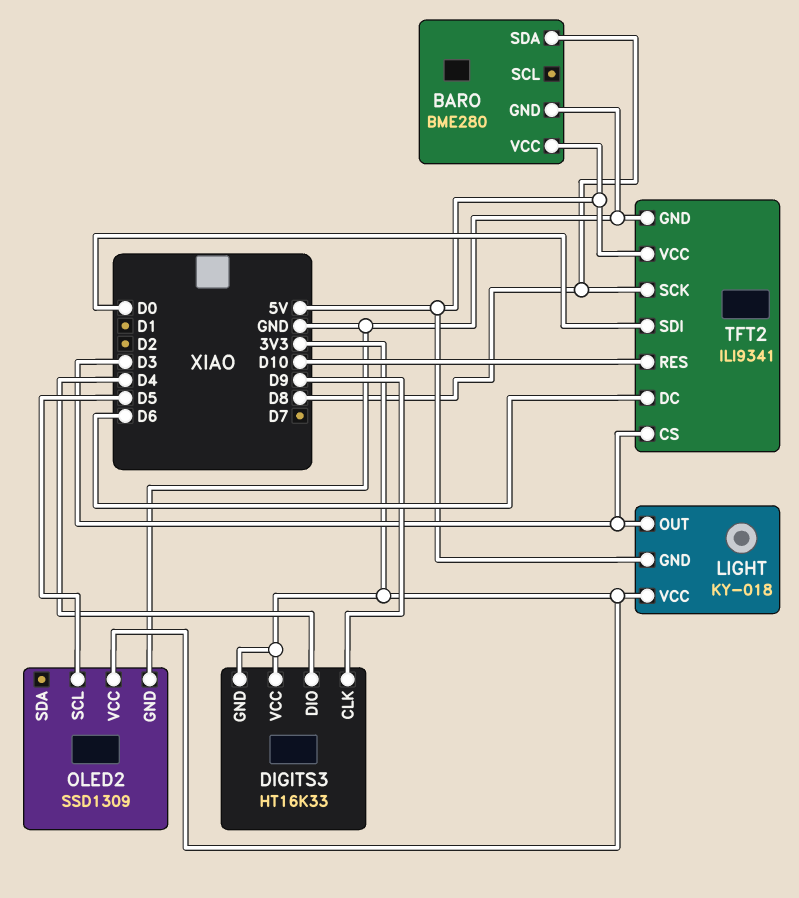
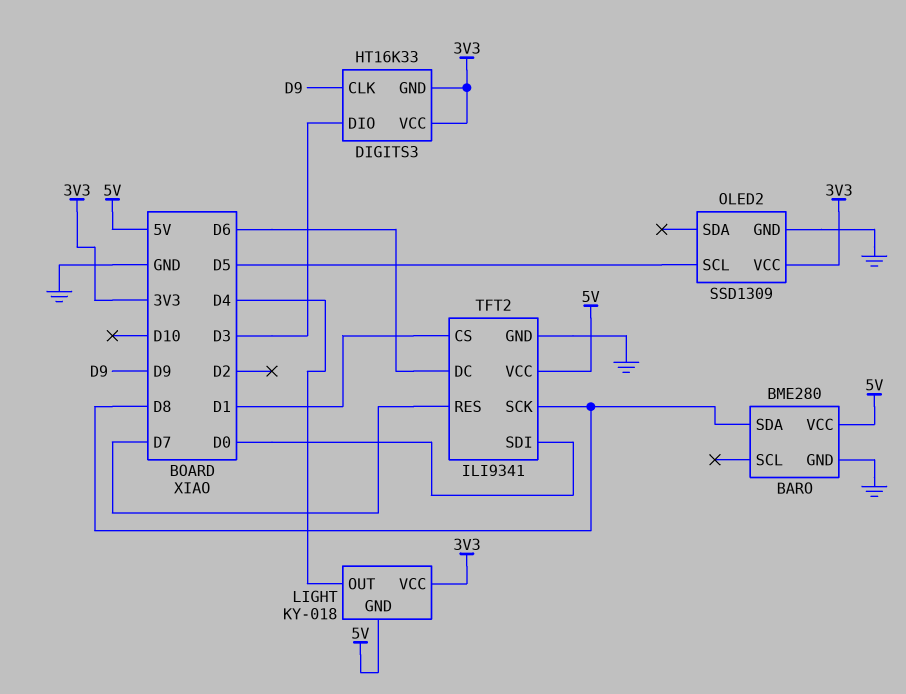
DIGITS3 pin DIO: D4 -> D3
LIGHT pin OUT: D3 -> D4
TFT2 pin CS: D3 -> D1
TFT2 pin RES: D10 -> D7

